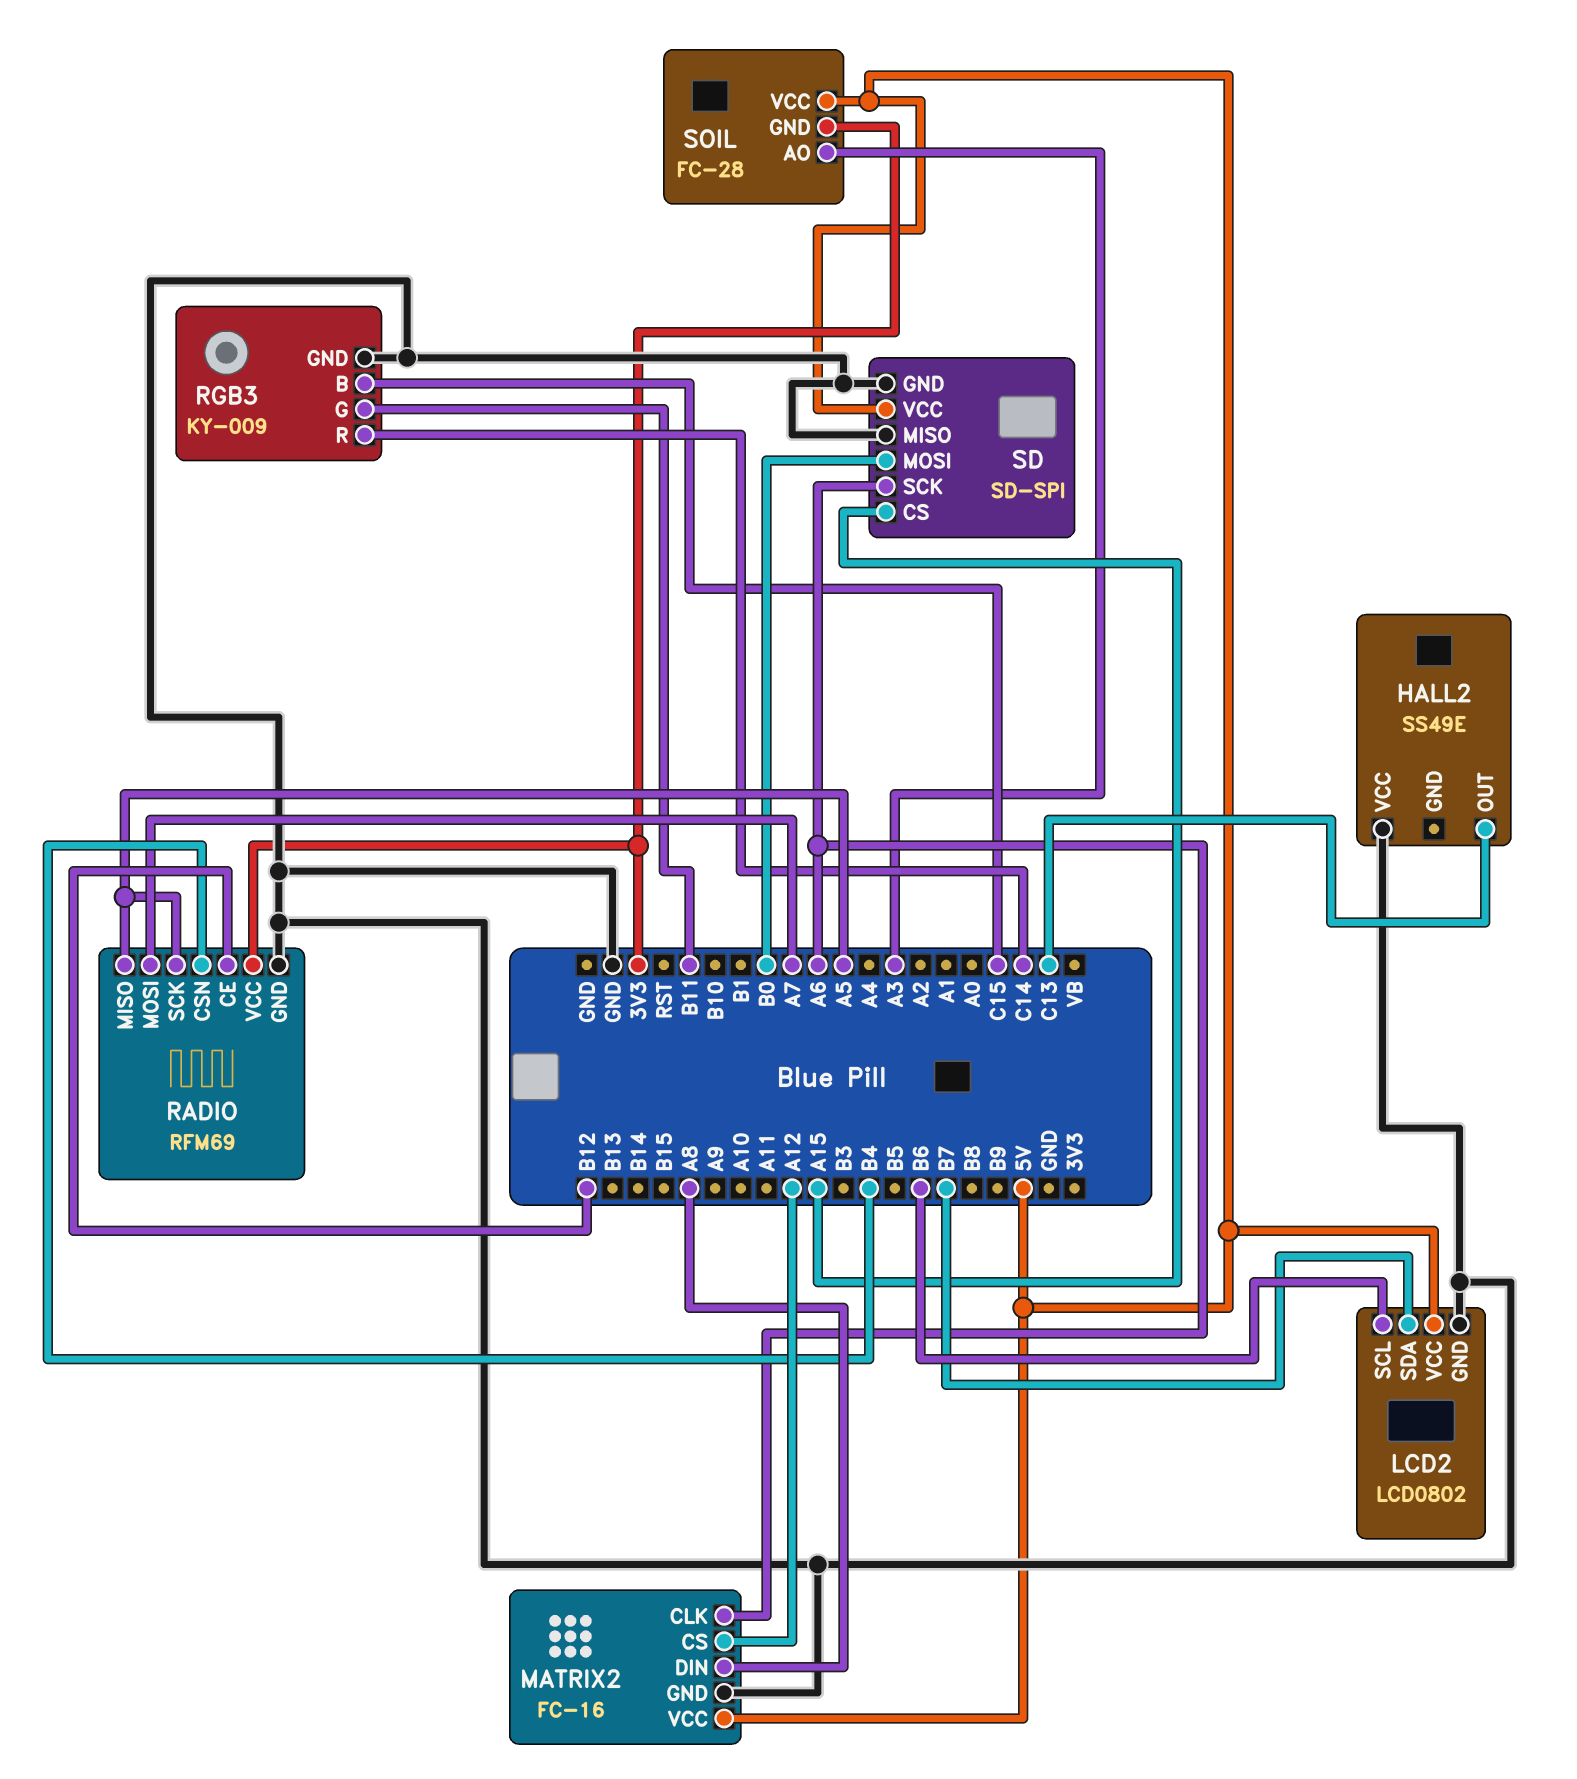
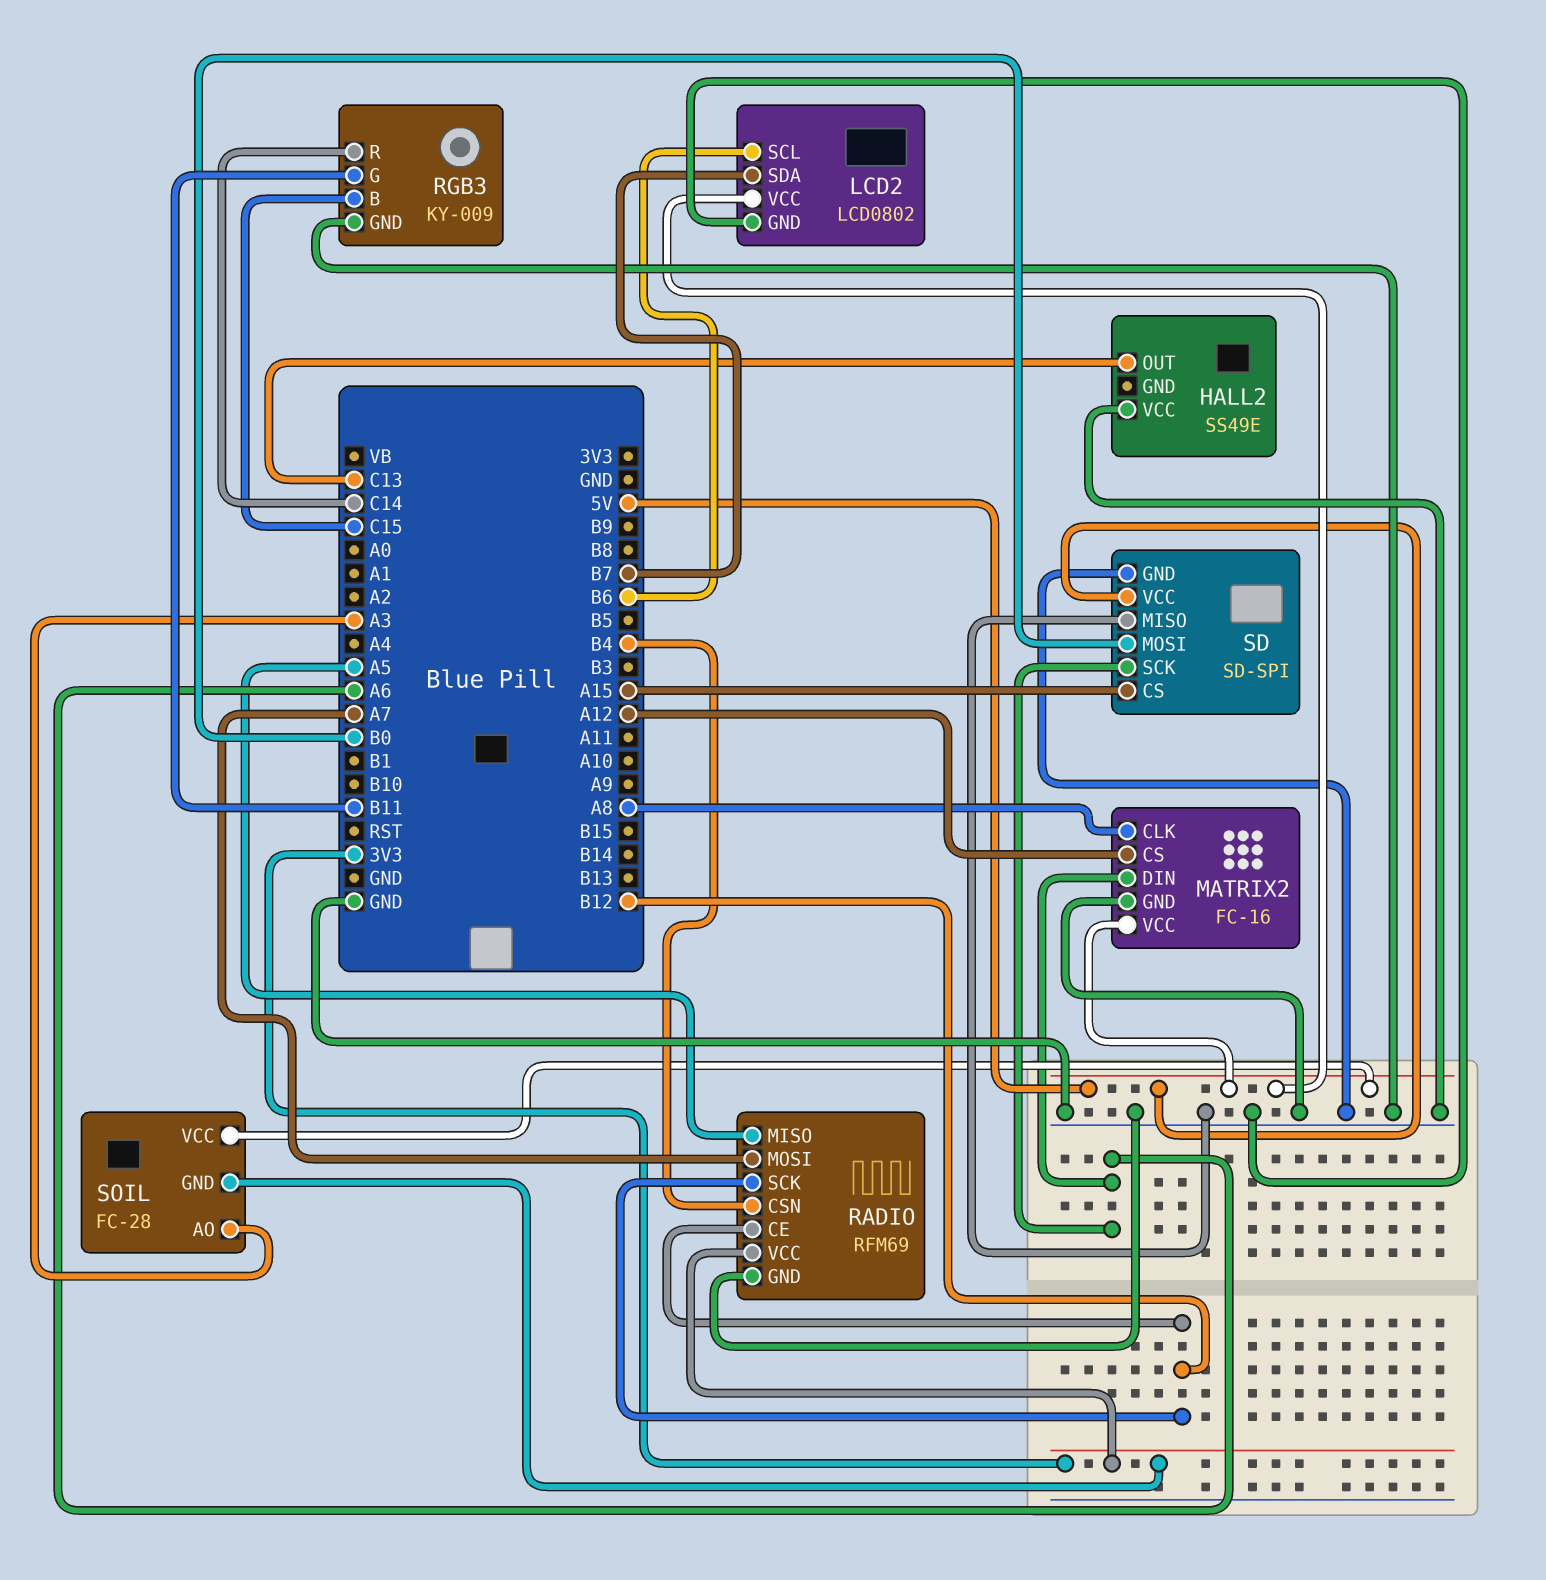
MATRIX2 pin CLK: A6 -> A8
MATRIX2 pin DIN: A8 -> A6
RADIO pin SCK: A5 -> B12

